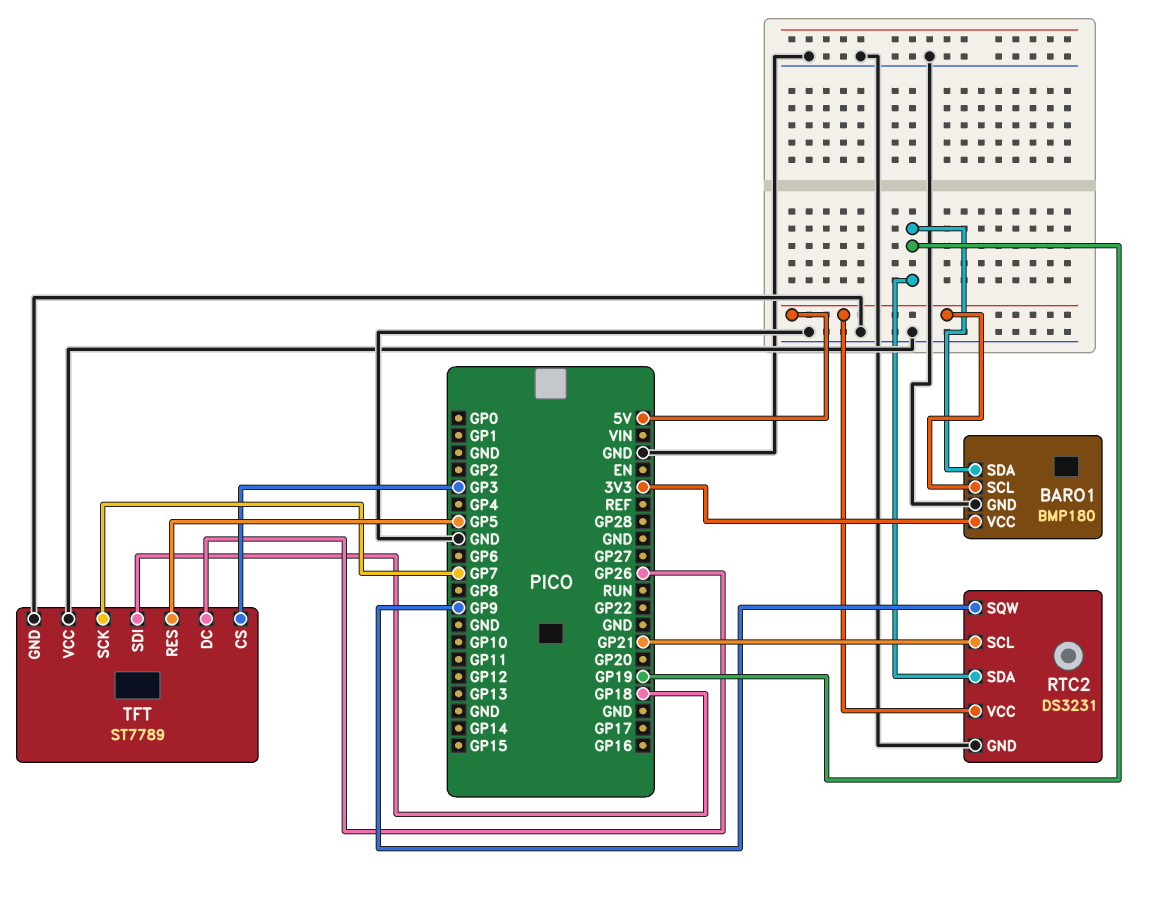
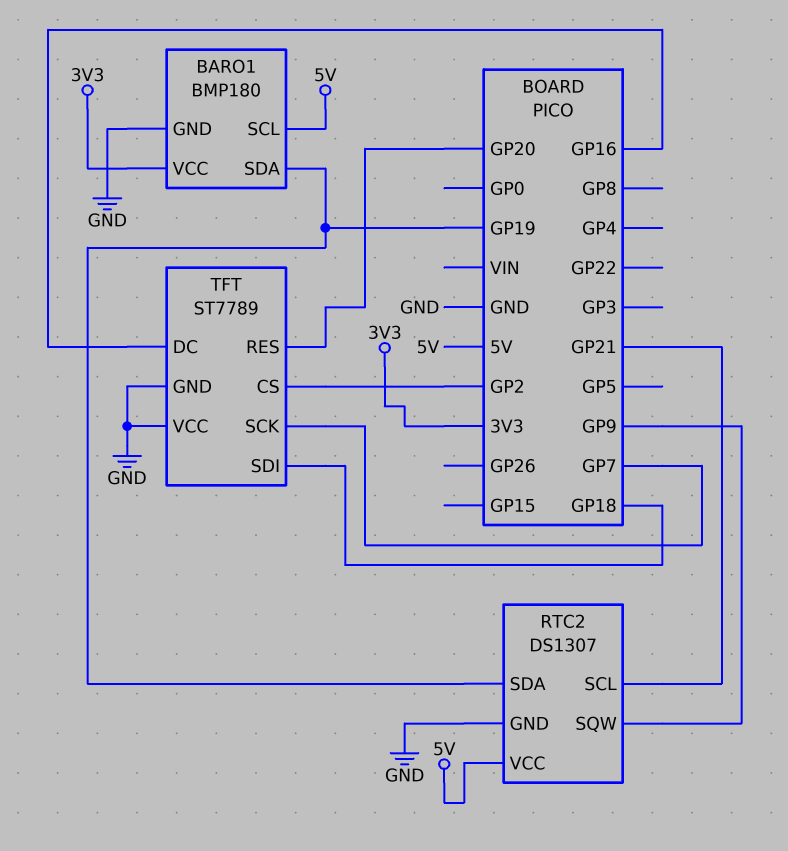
RTC2: DS3231 -> DS1307
TFT pin CS: GP3 -> GP2
TFT pin DC: GP26 -> GP16
TFT pin RES: GP5 -> GP20

